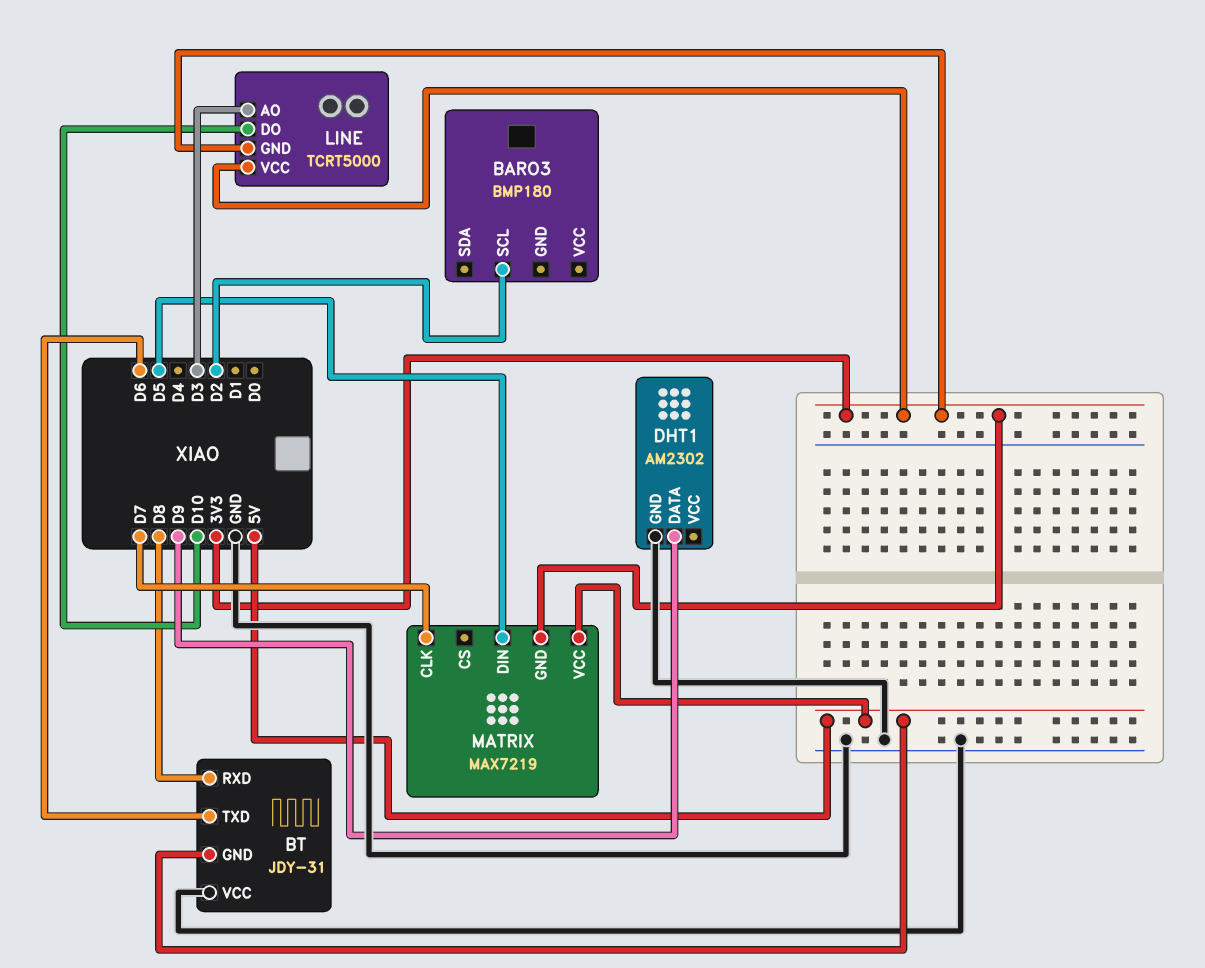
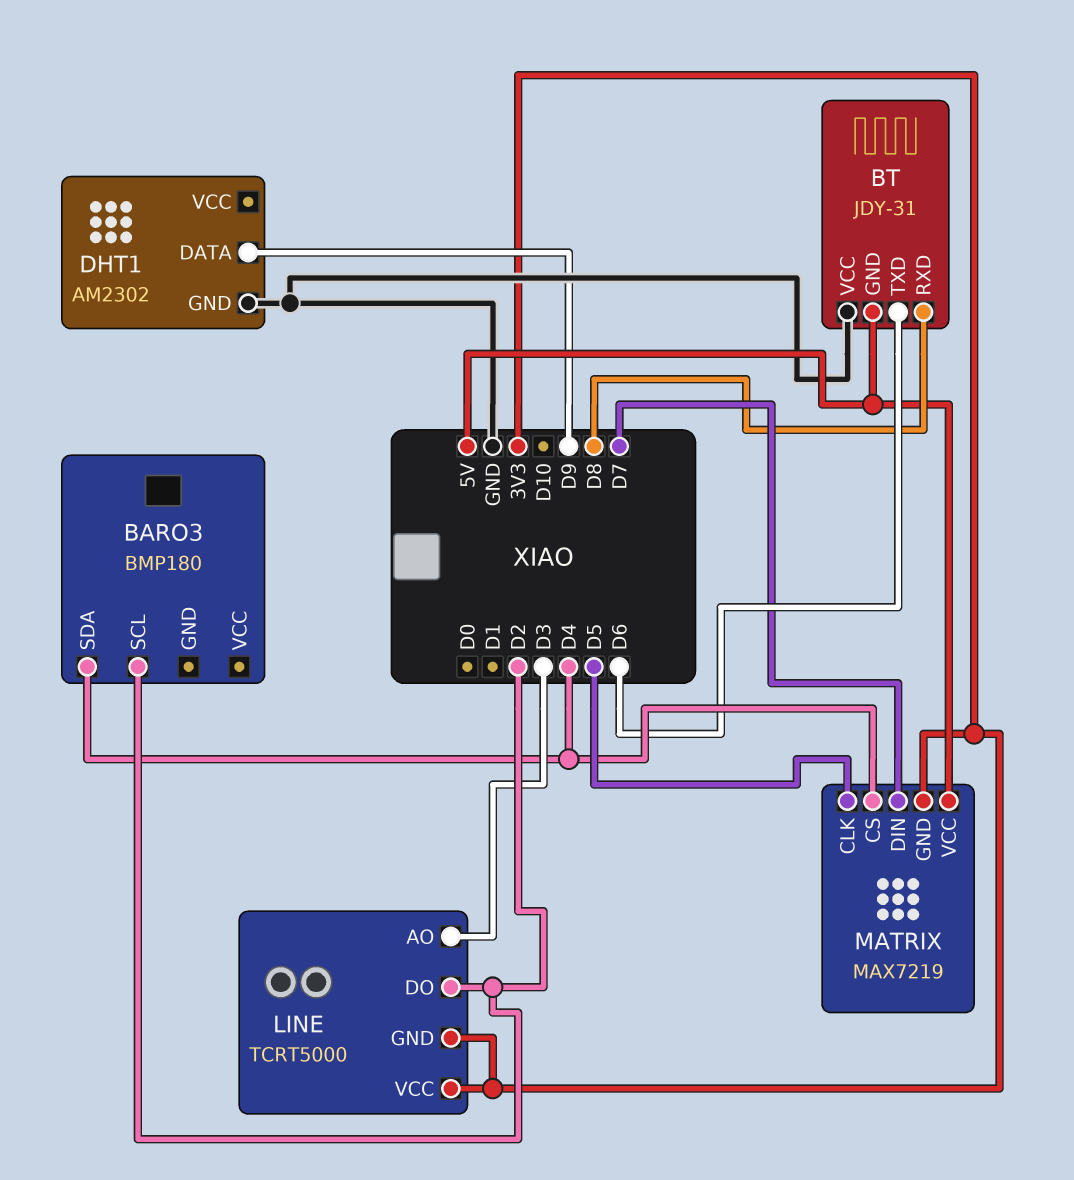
BARO3 pin SDA: none -> D4
LINE pin DO: D10 -> D2
MATRIX pin CLK: D7 -> D5
MATRIX pin CS: none -> D4
MATRIX pin DIN: D5 -> D7

